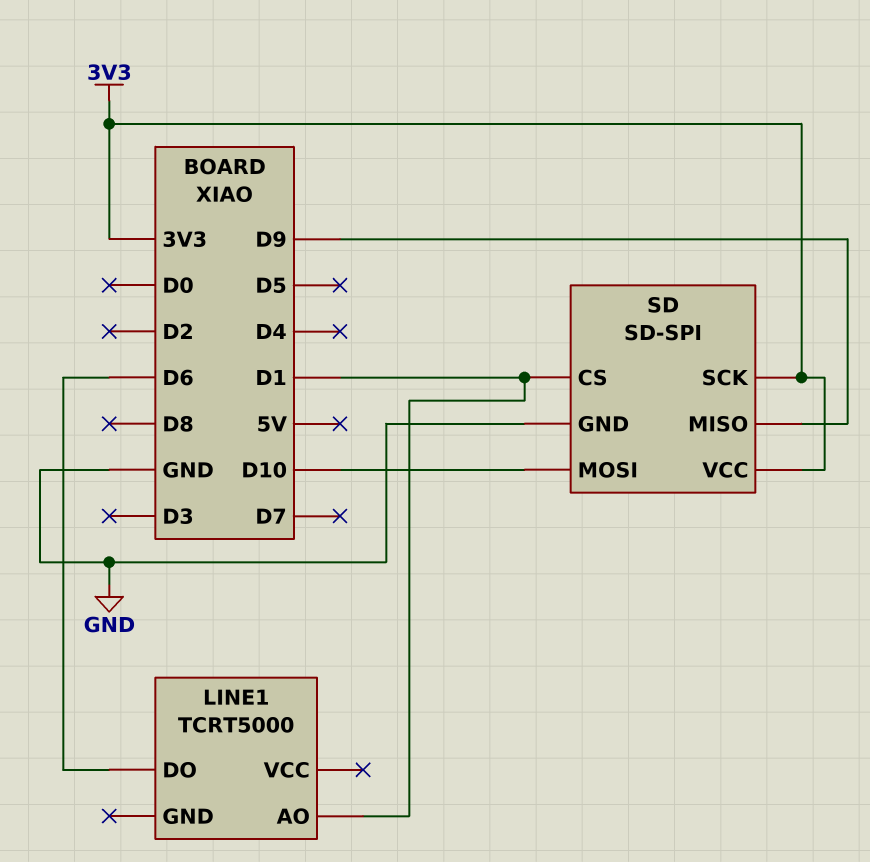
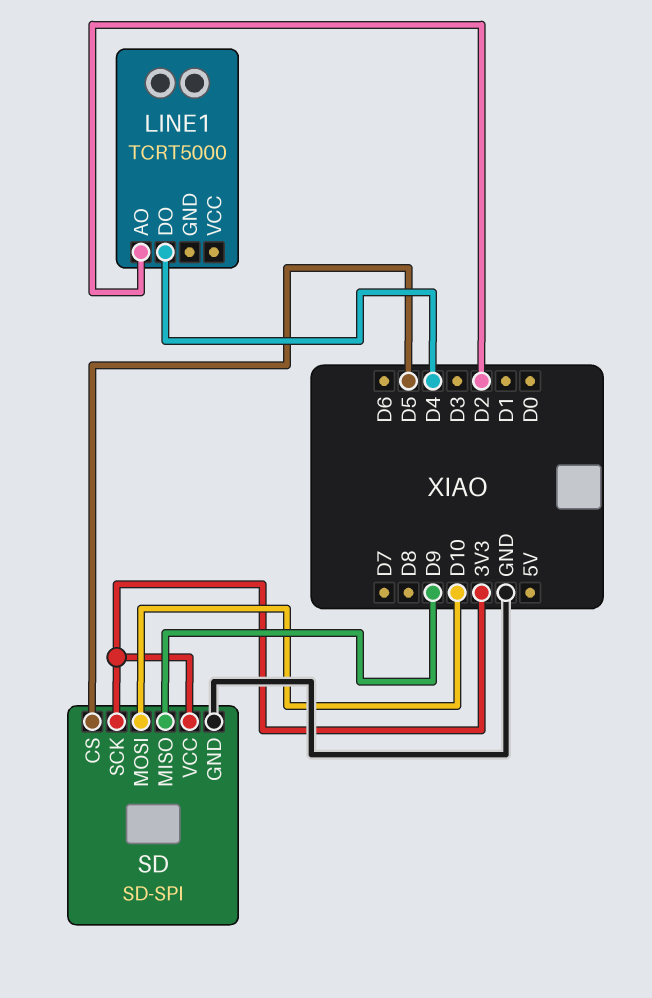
LINE1 pin AO: D1 -> D2
LINE1 pin DO: D6 -> D4
SD pin CS: D1 -> D5

